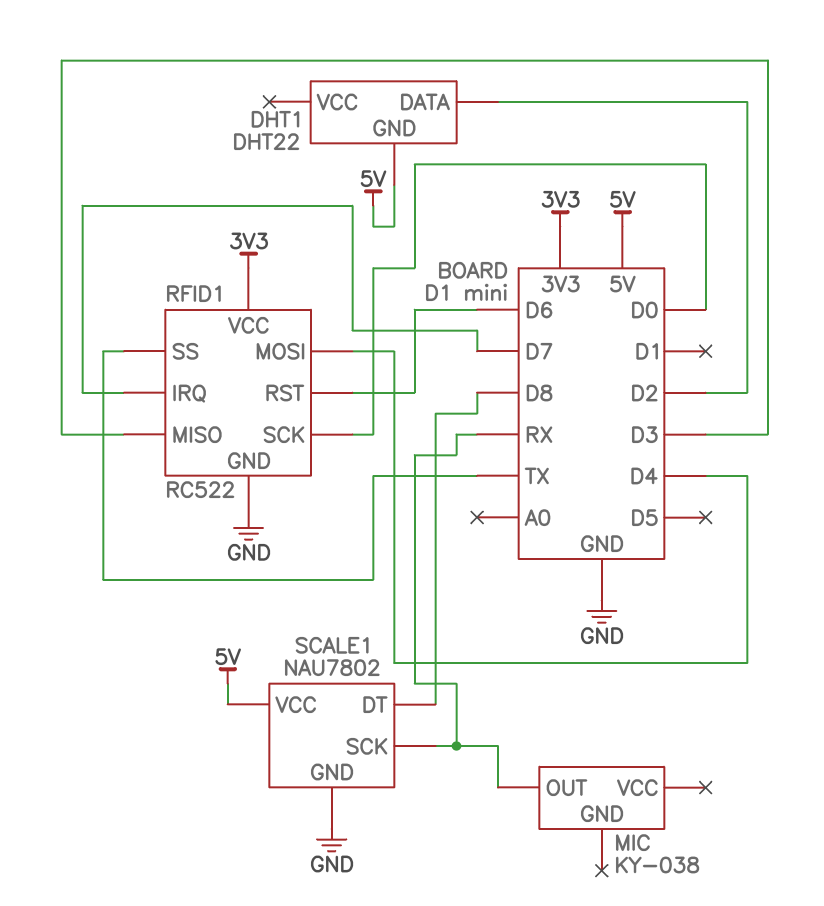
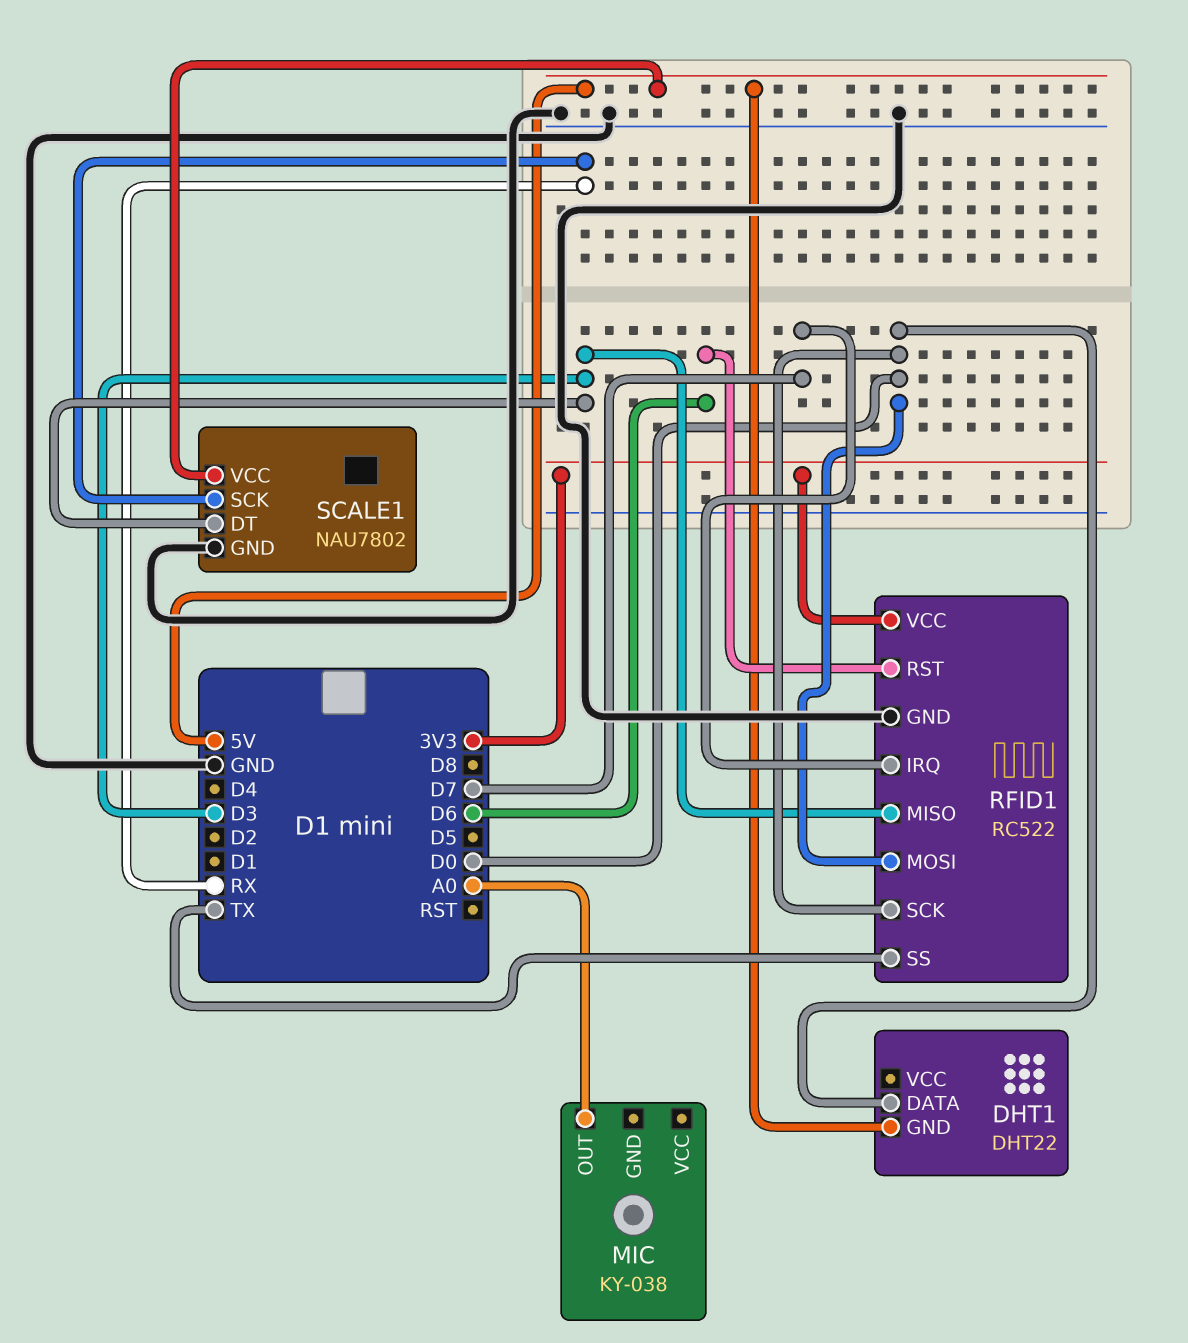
DHT1 pin DATA: D2 -> D0
MIC pin OUT: RX -> A0
RFID1 pin MOSI: D4 -> D0
SCALE1 pin DT: D8 -> D3

